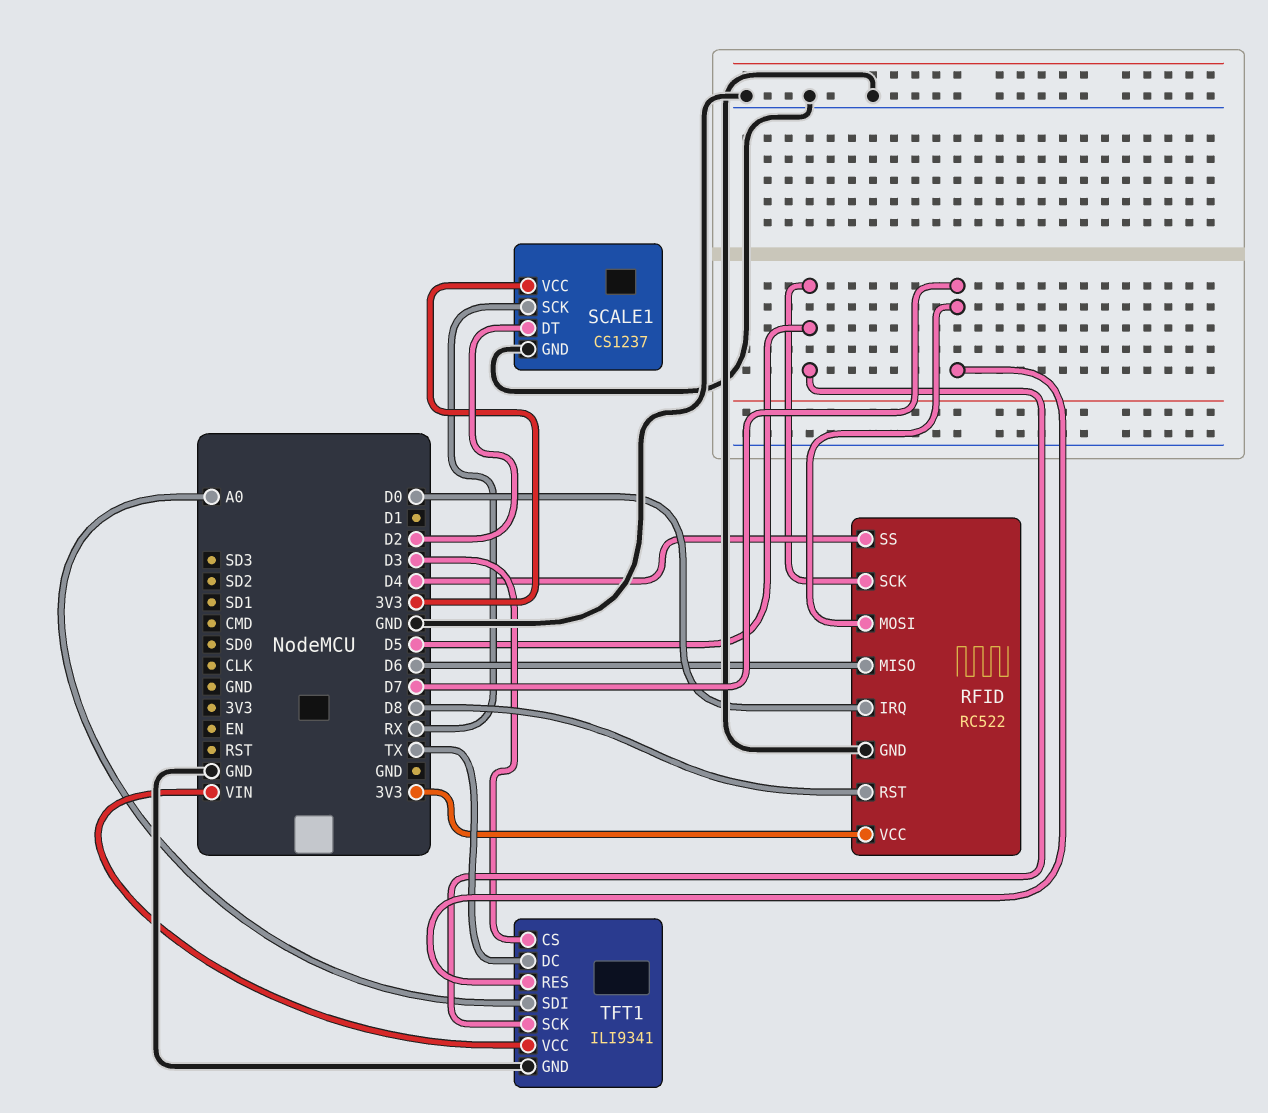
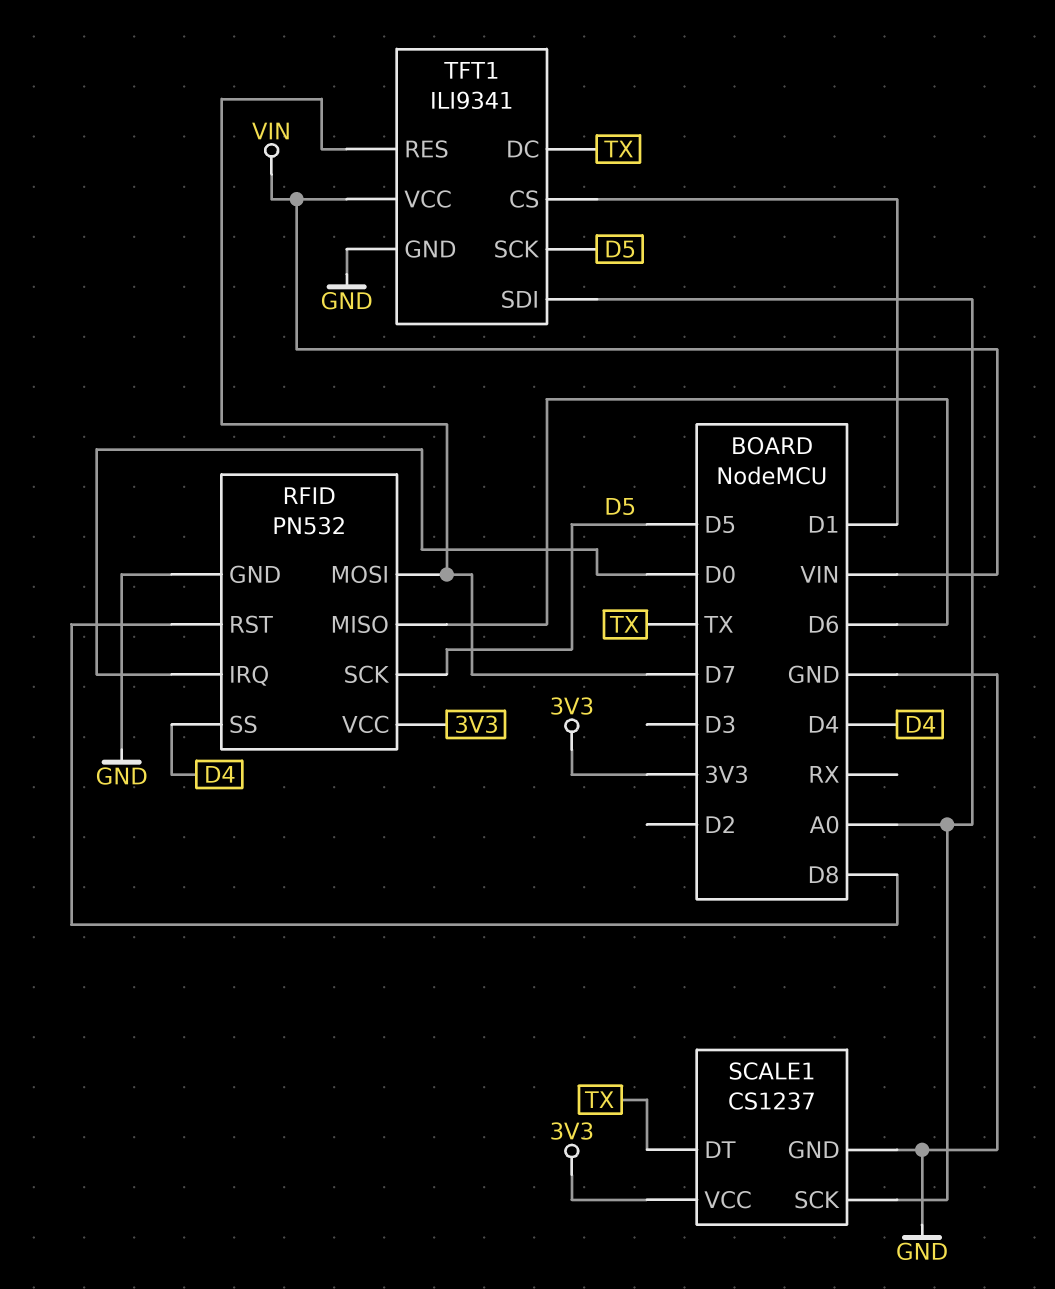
RFID: RC522 -> PN532
SCALE1 pin DT: D2 -> TX
SCALE1 pin SCK: RX -> A0
TFT1 pin CS: D3 -> D1

